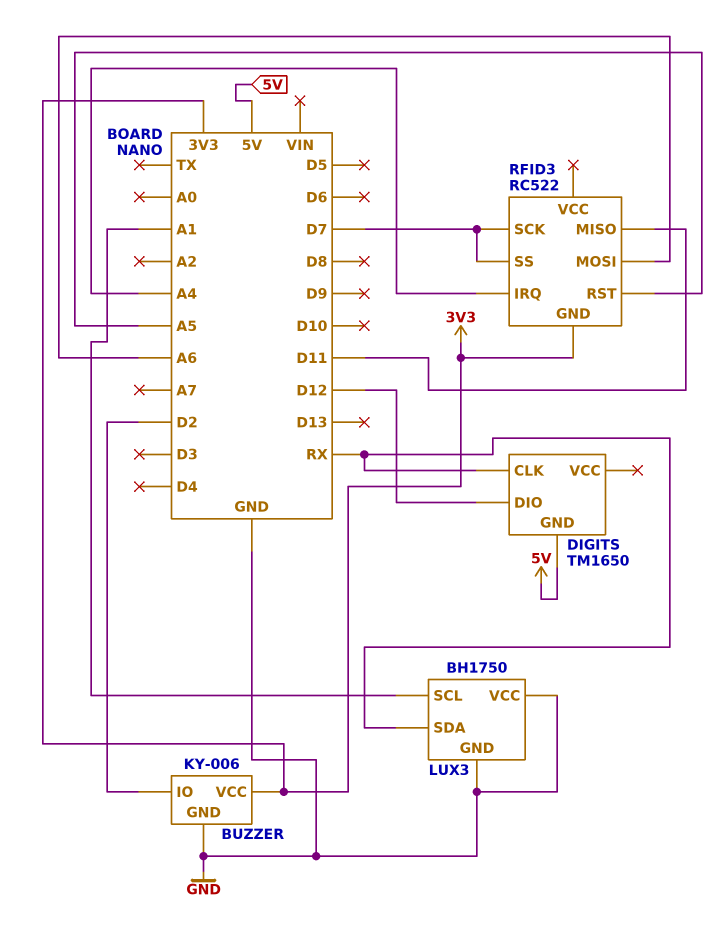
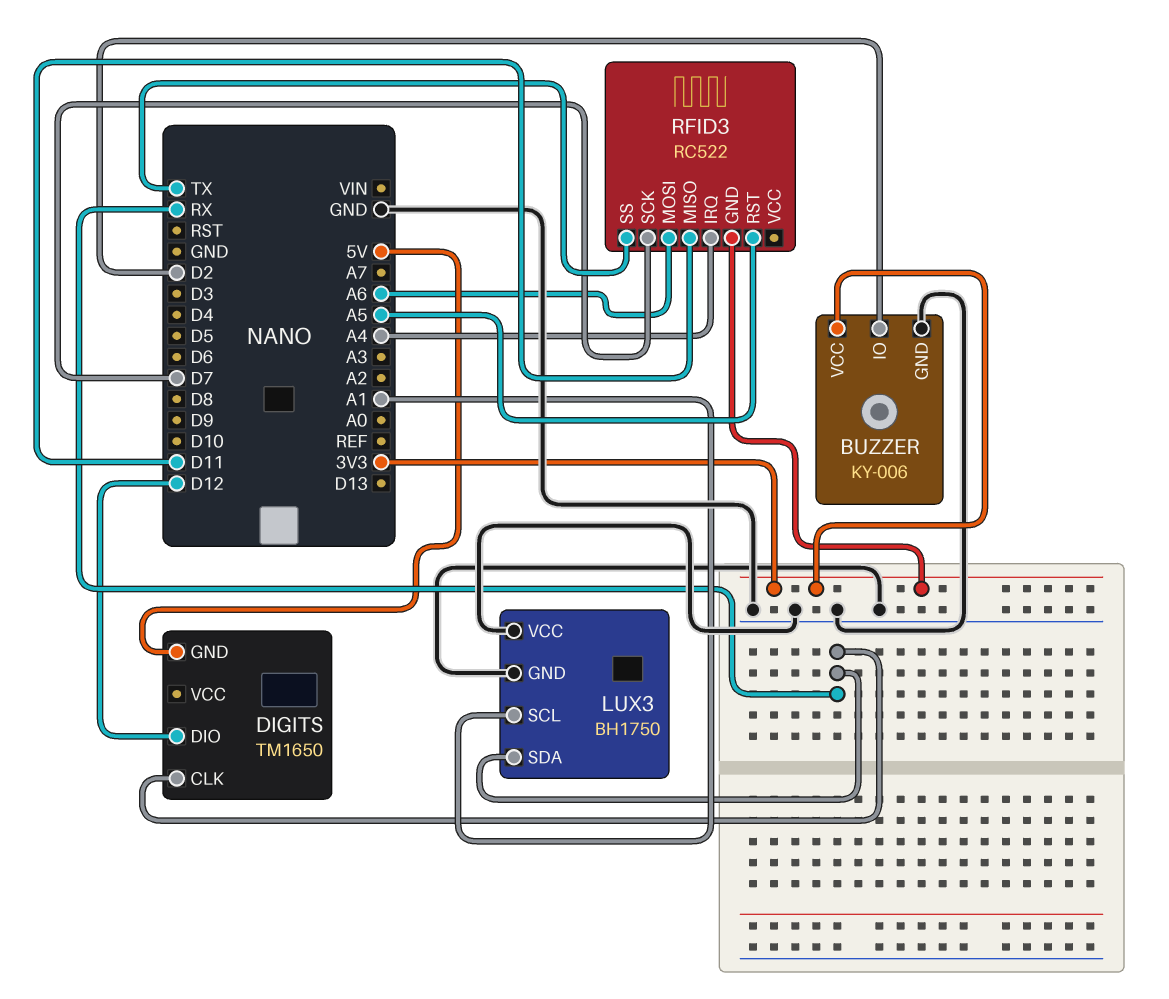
RFID3 pin SS: D7 -> TX

